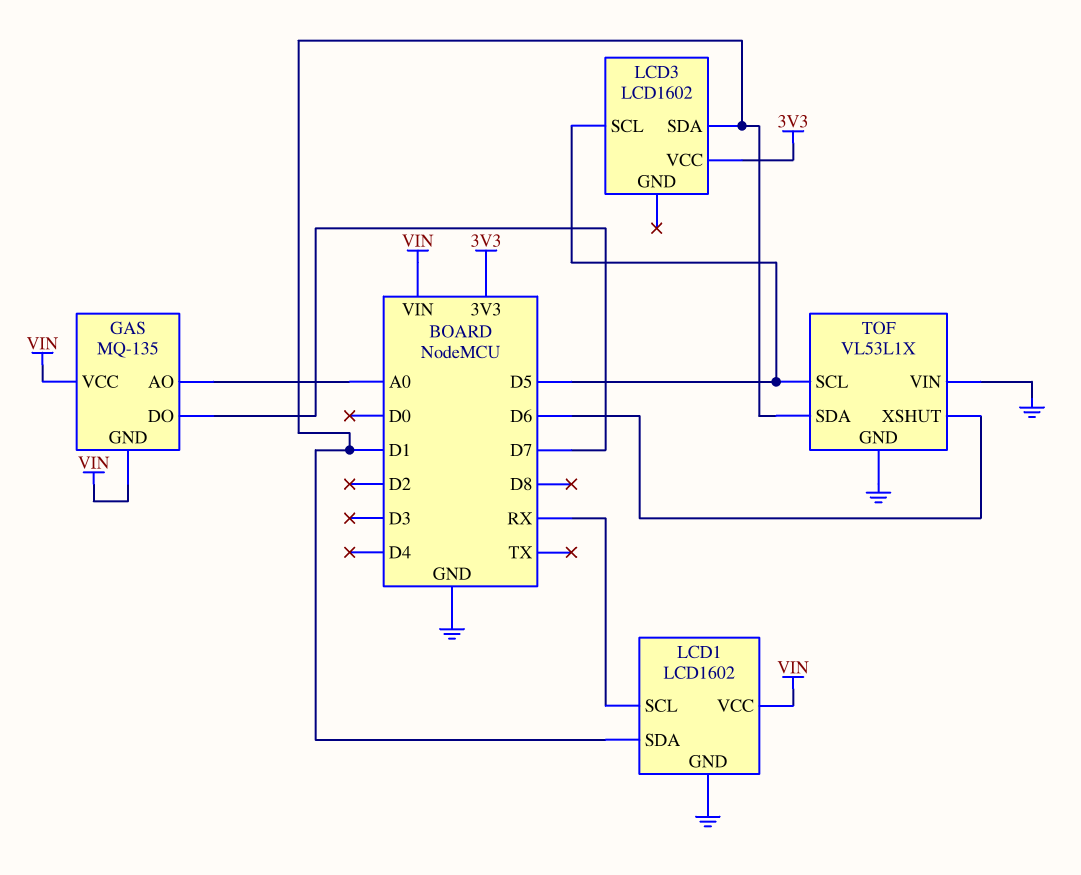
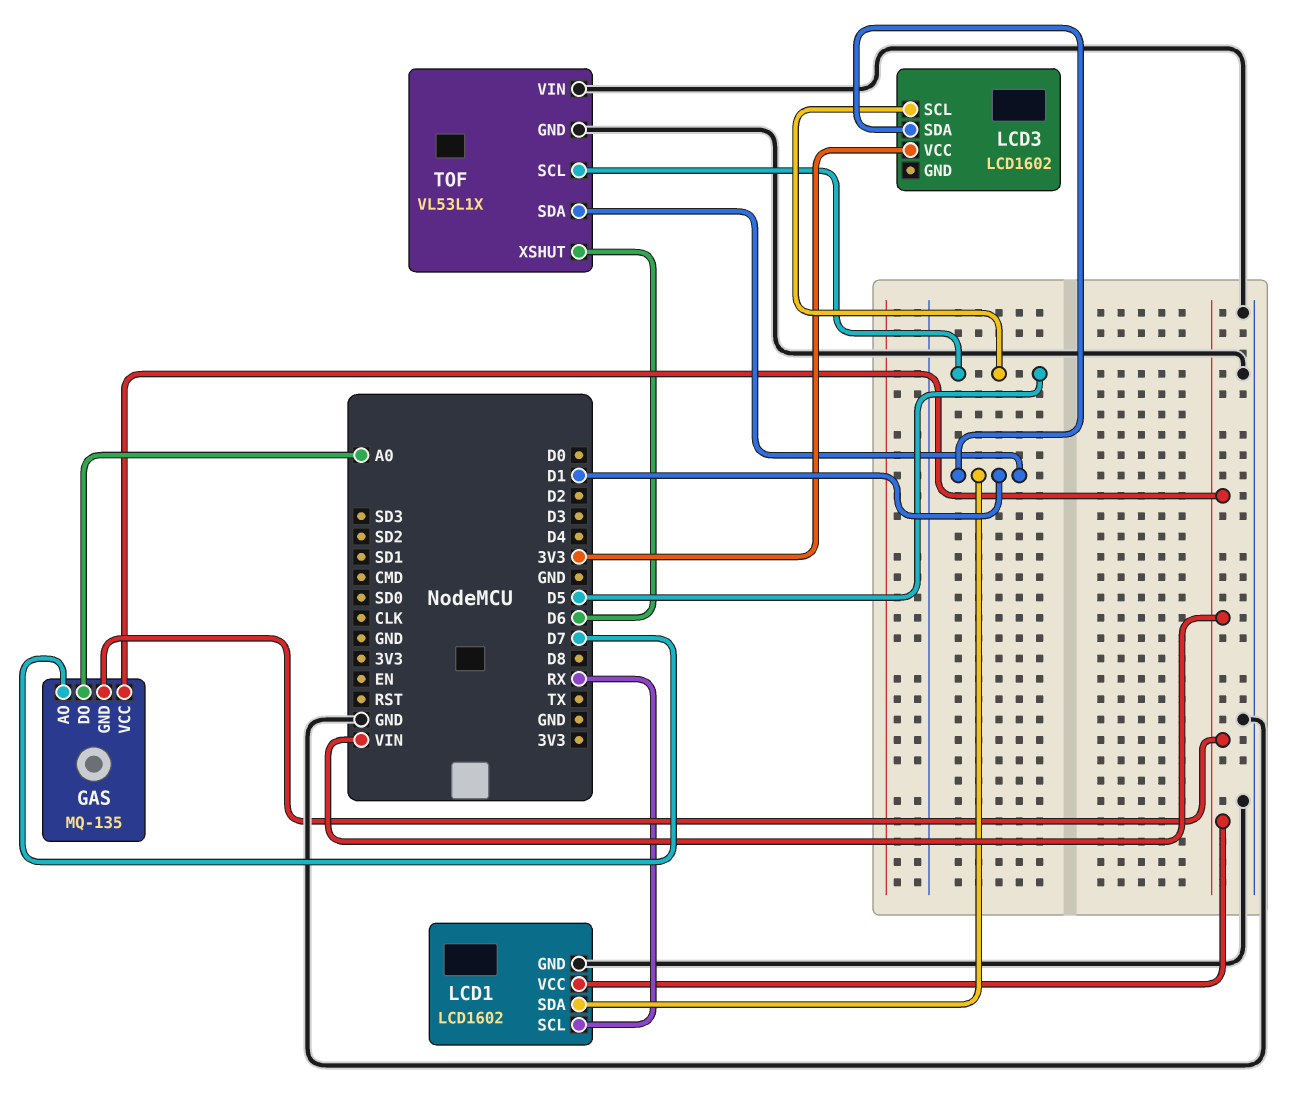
GAS pin AO: A0 -> D7
GAS pin DO: D7 -> A0

